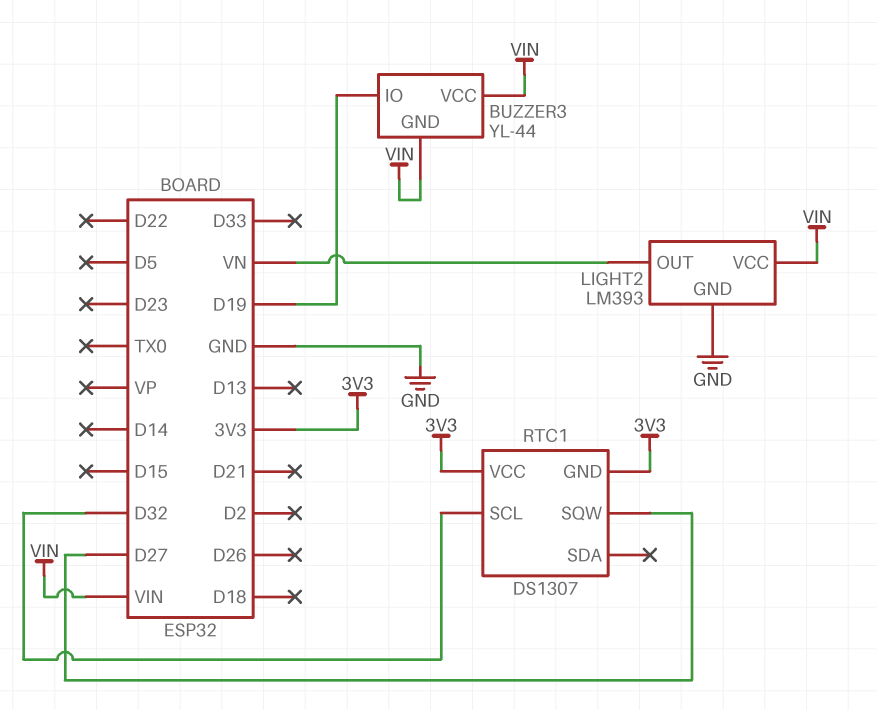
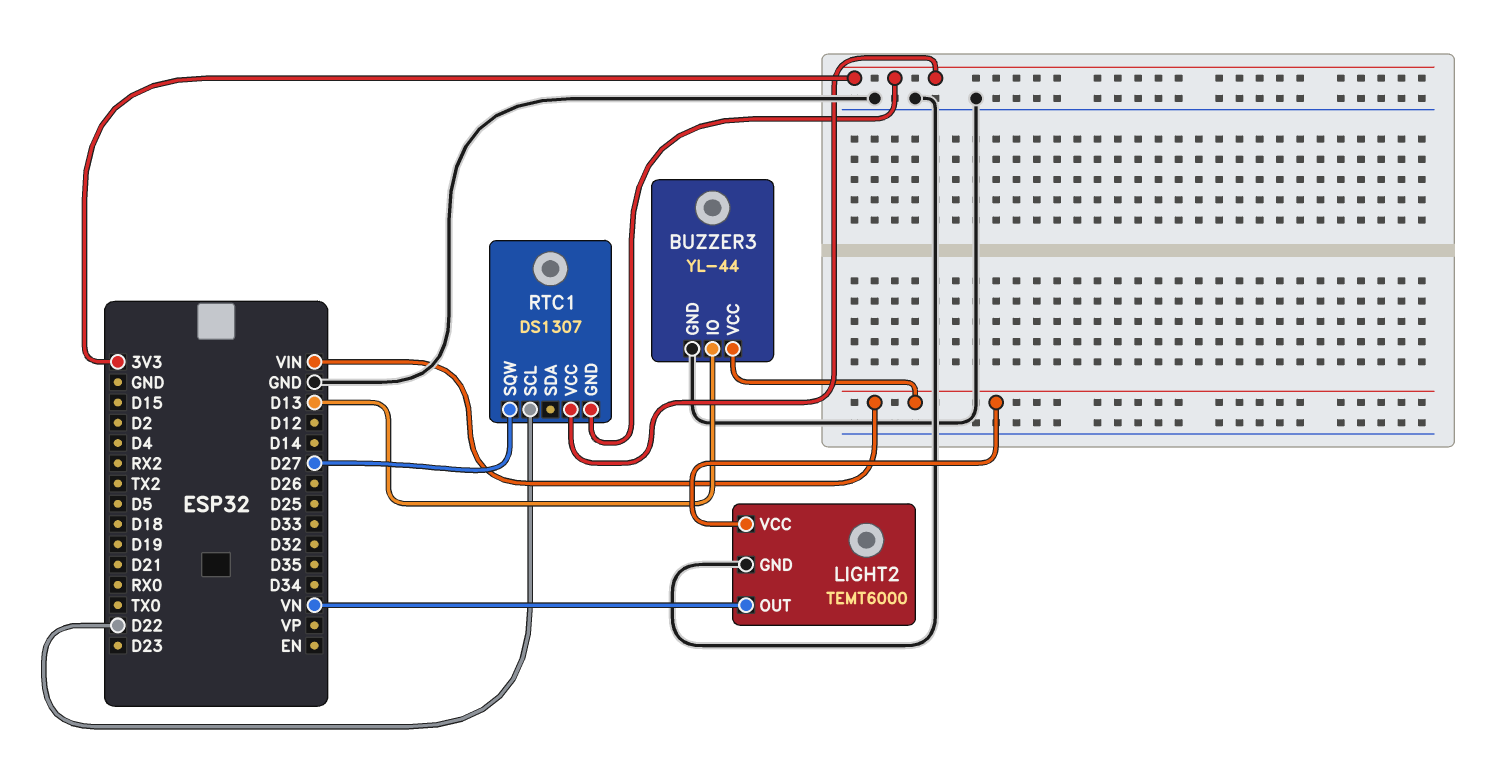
BUZZER3 pin GND: VIN -> GND
BUZZER3 pin IO: D19 -> D13
LIGHT2: LM393 -> TEMT6000
RTC1 pin SCL: D32 -> D22

